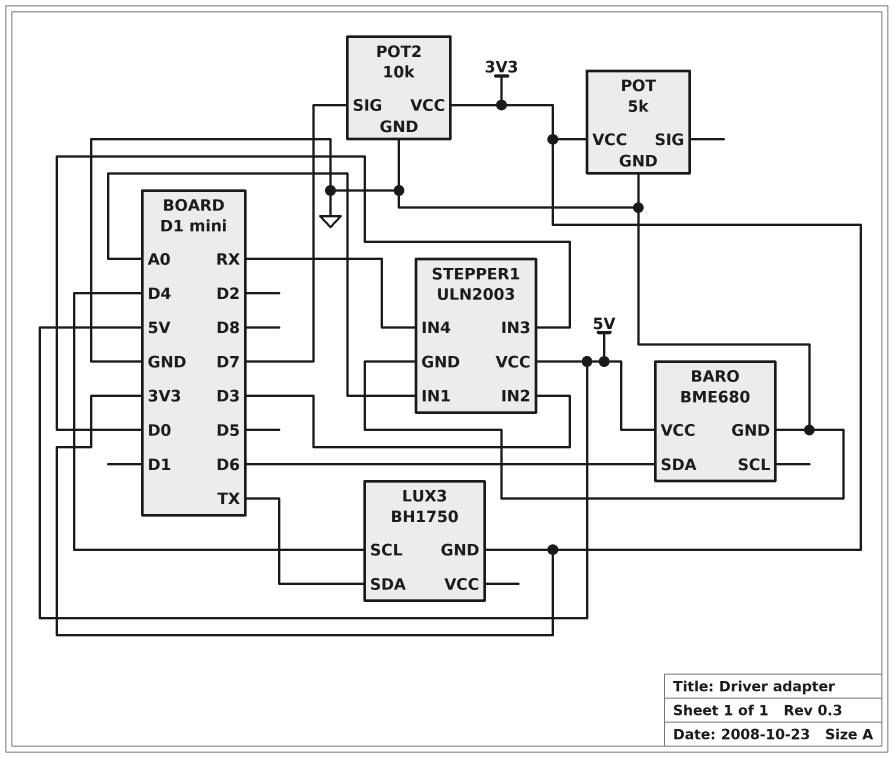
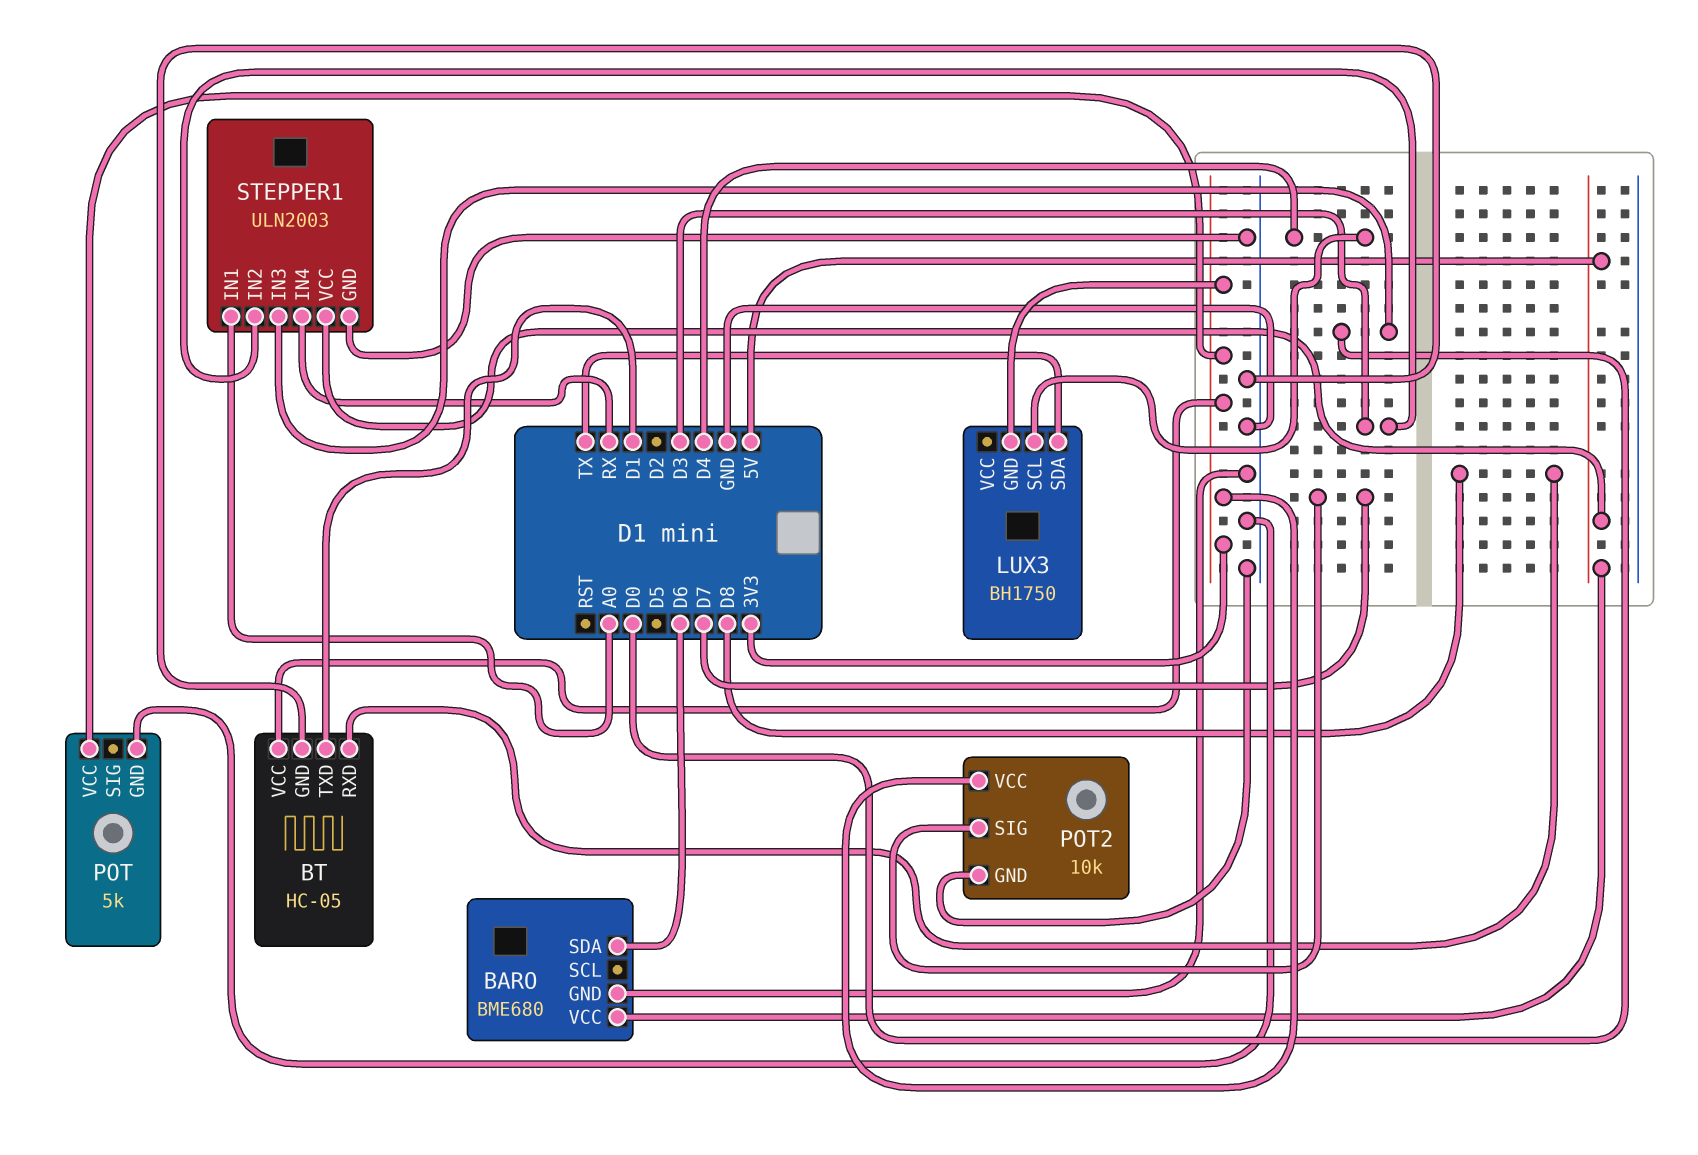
BT: none -> HC-05
BT pin GND: none -> GND
BT pin RXD: none -> D8
BT pin TXD: none -> D1
BT pin VCC: none -> 3V3

